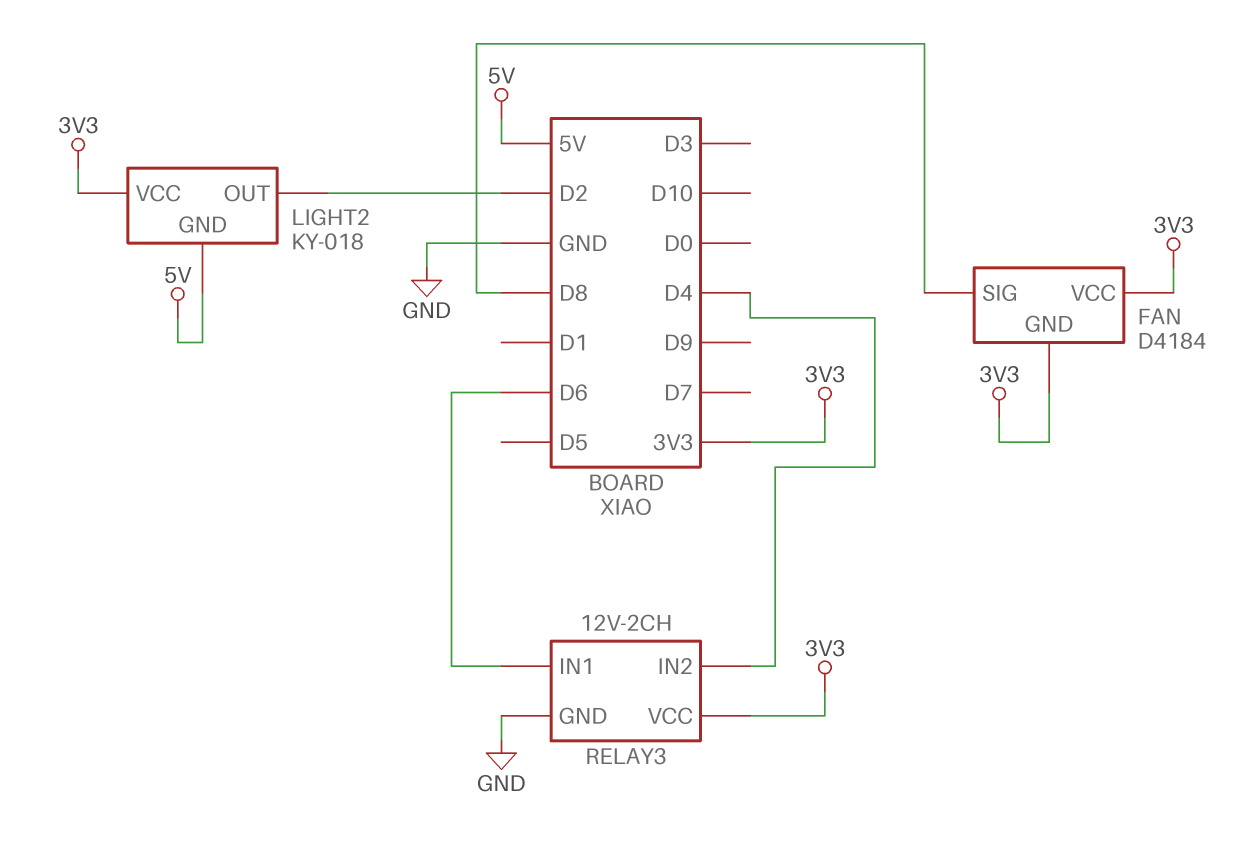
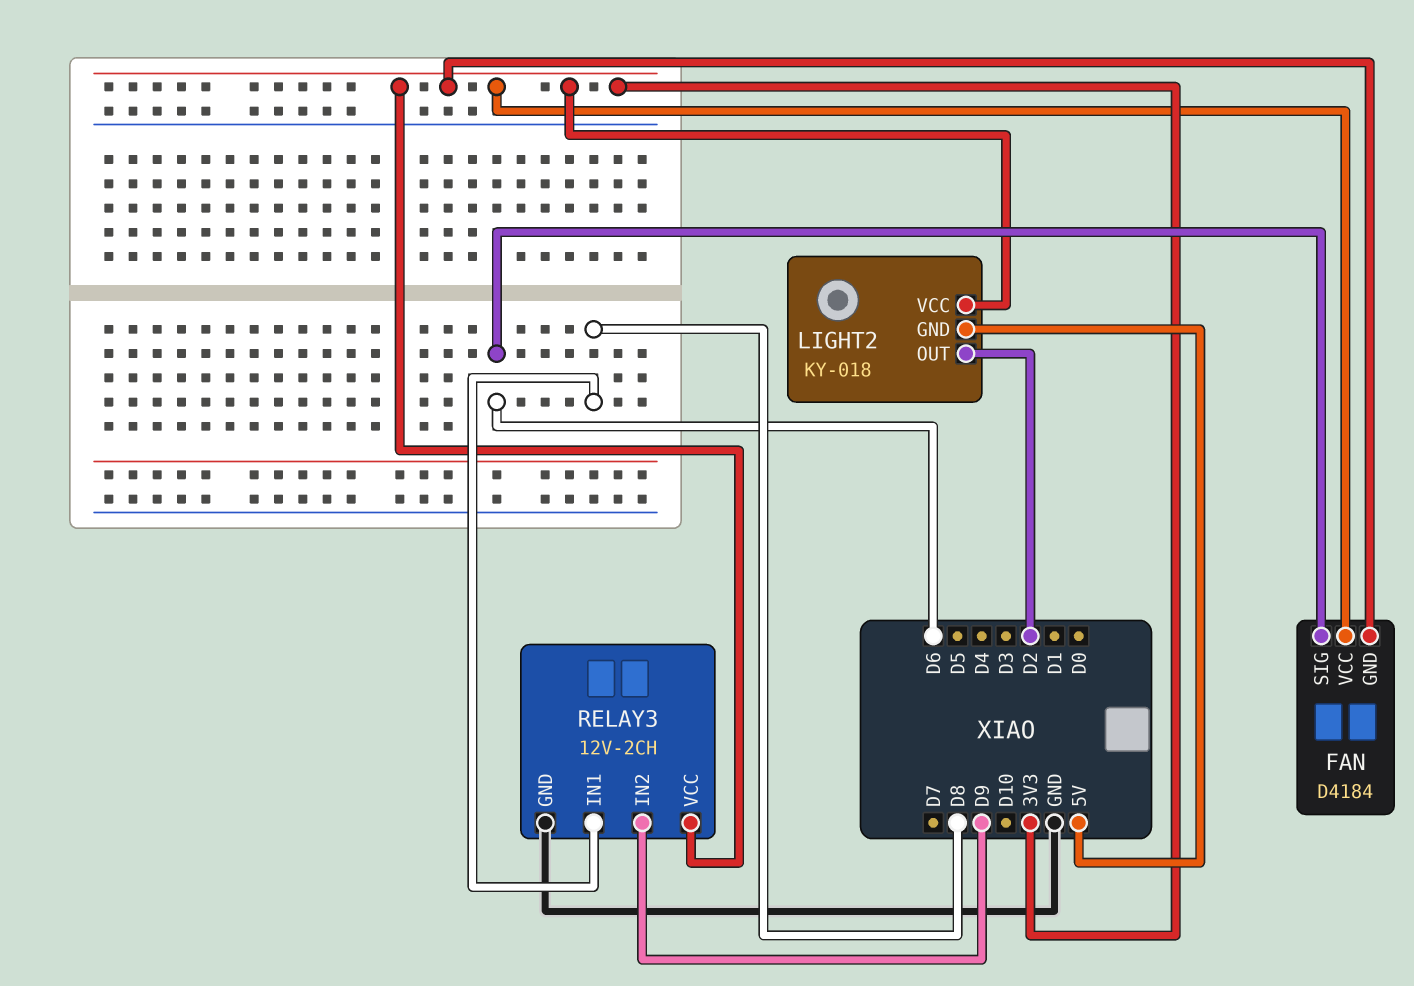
FAN pin SIG: D8 -> D6
RELAY3 pin IN1: D6 -> D8
RELAY3 pin IN2: D4 -> D9

